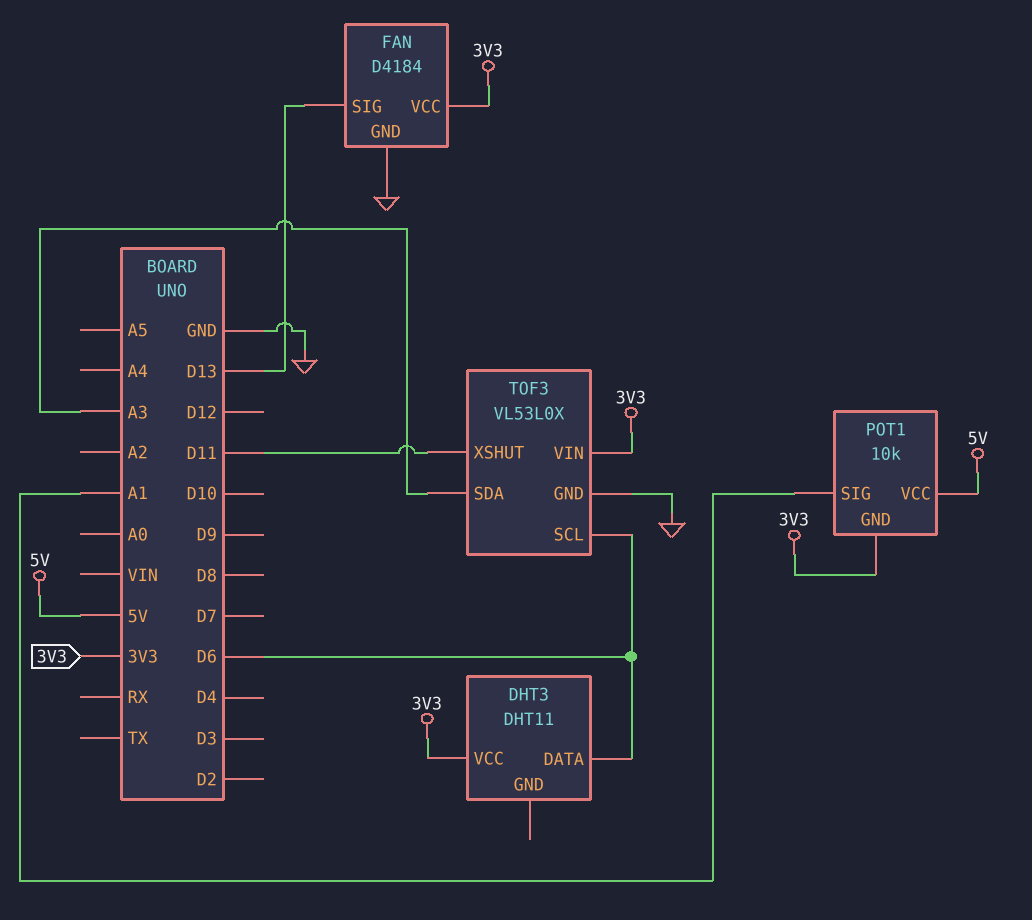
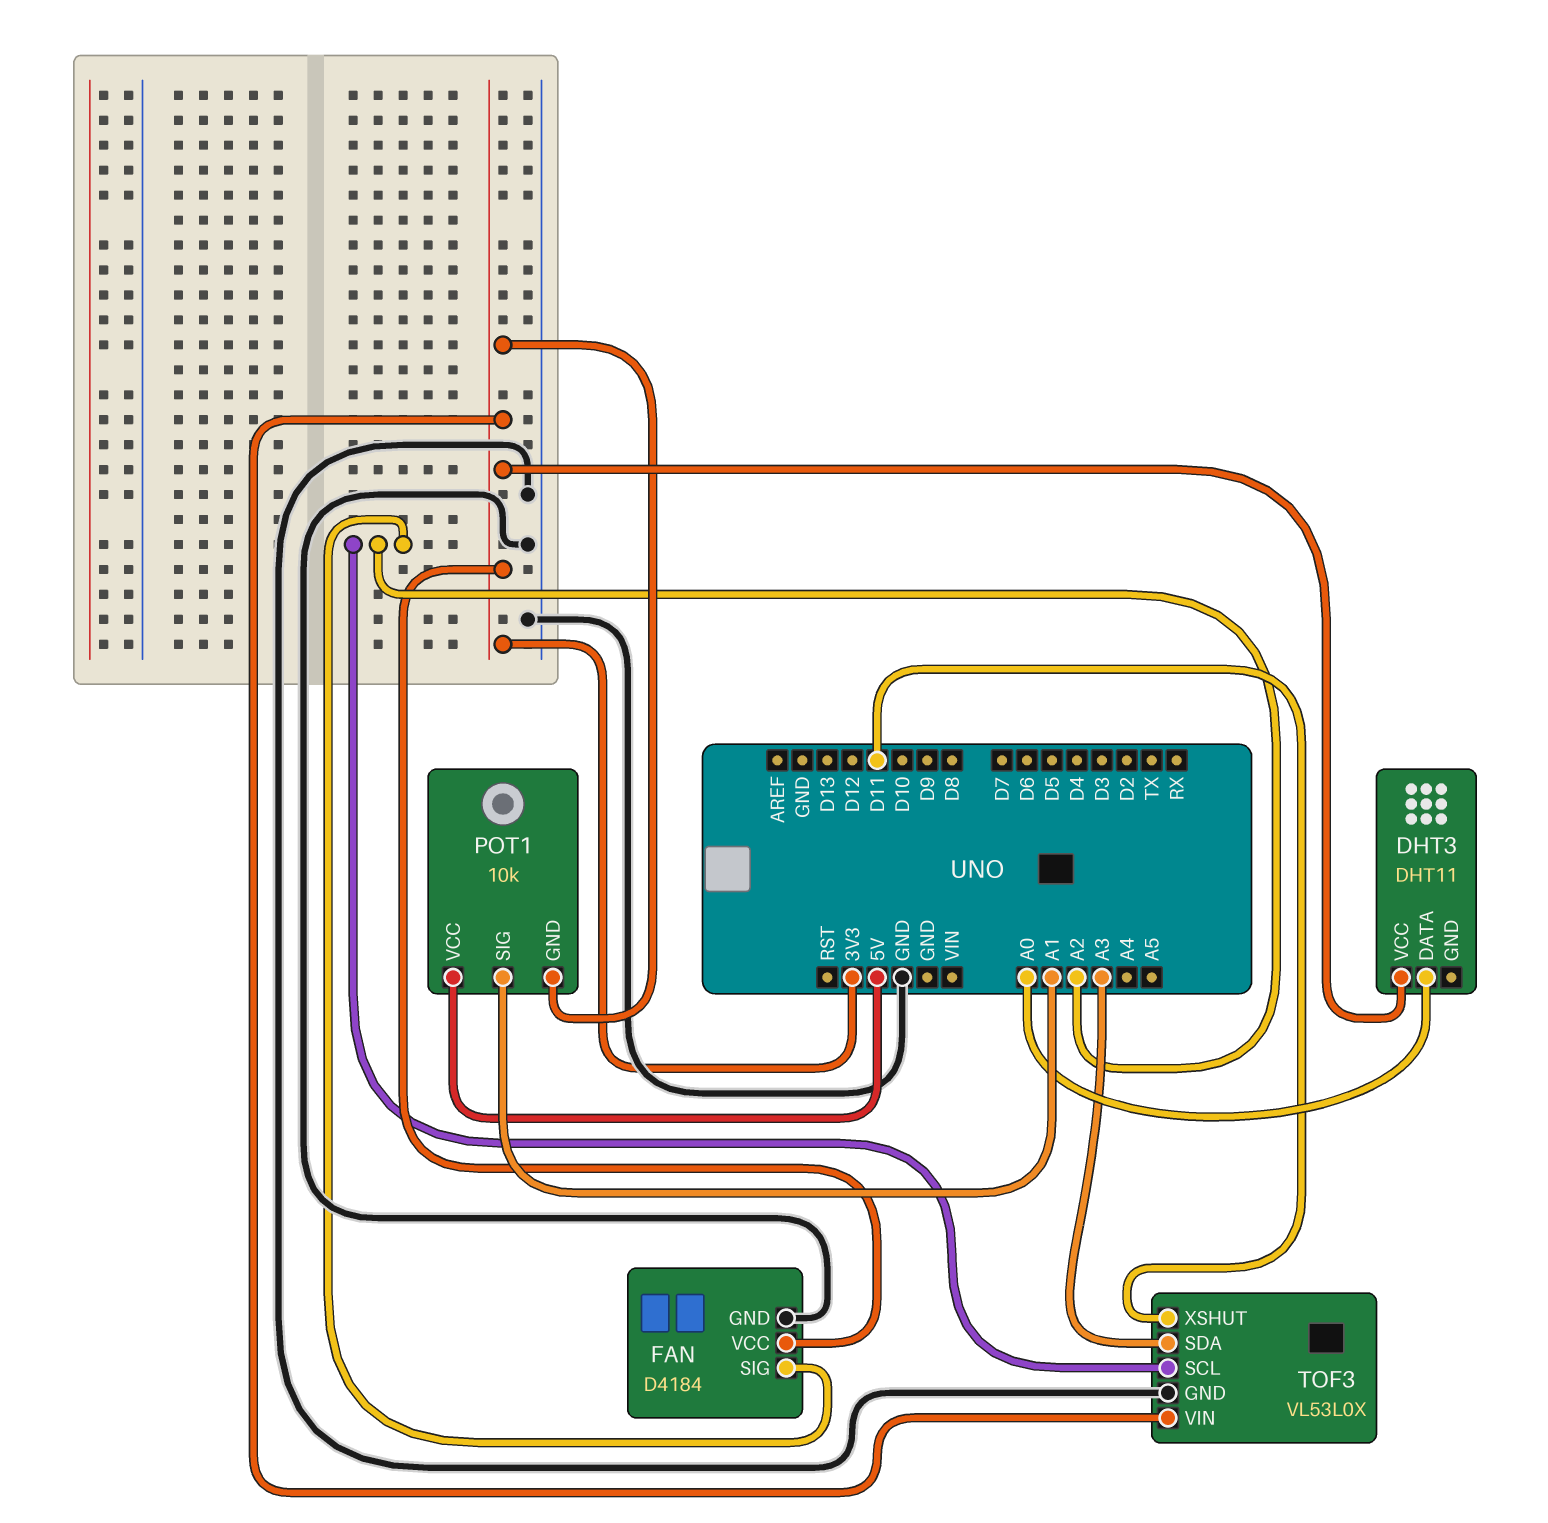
DHT3 pin DATA: D6 -> A0
FAN pin SIG: D13 -> A2
TOF3 pin SCL: D6 -> A2

